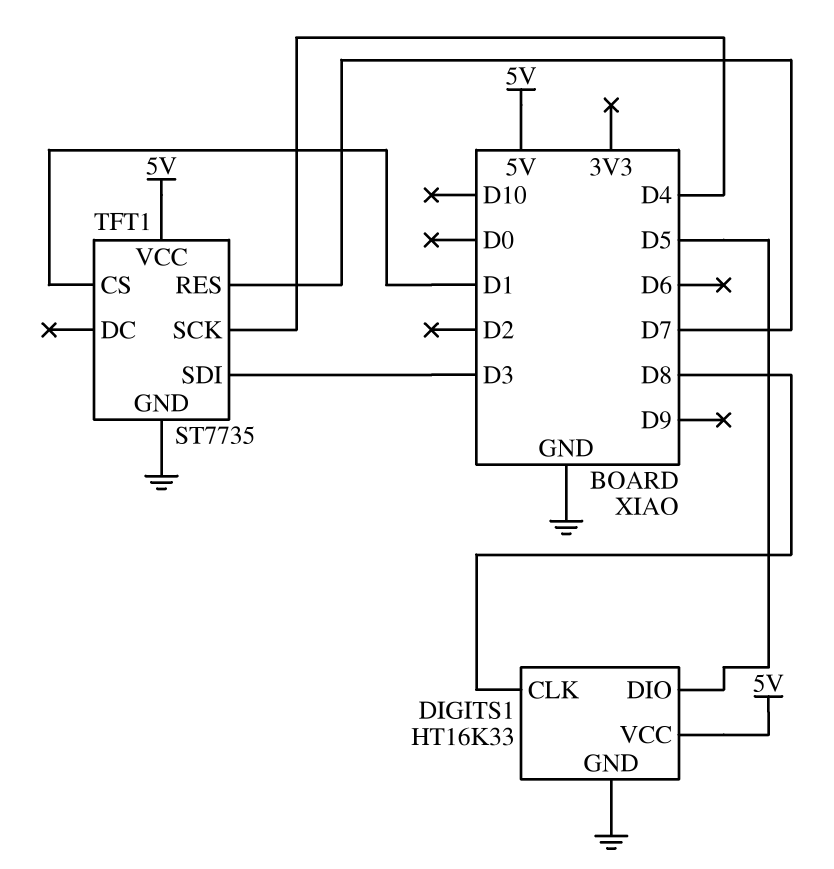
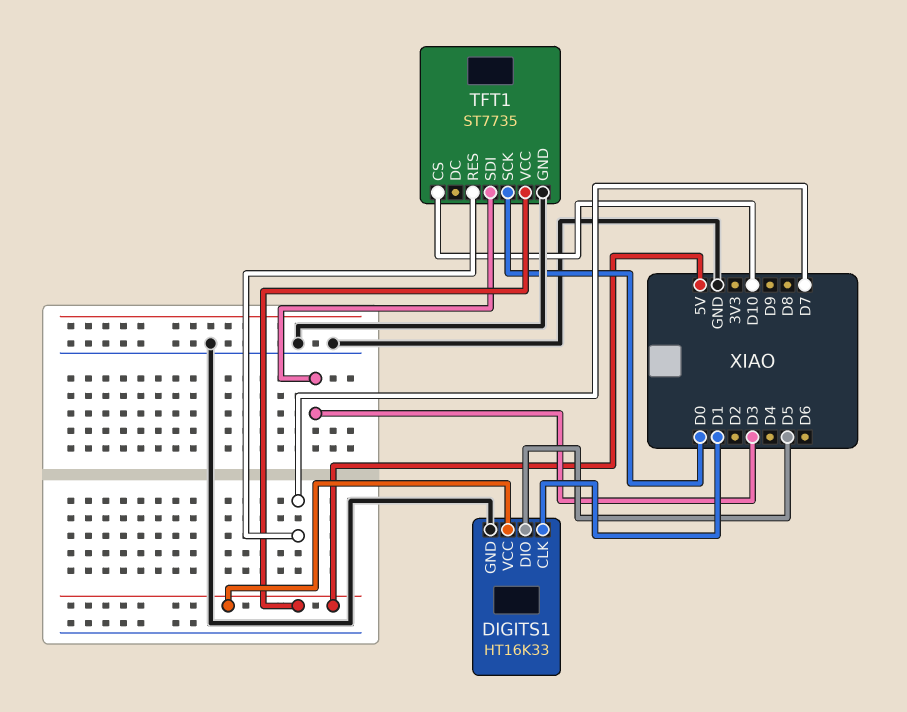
DIGITS1 pin CLK: D8 -> D1
TFT1 pin CS: D1 -> D10
TFT1 pin SCK: D4 -> D0

